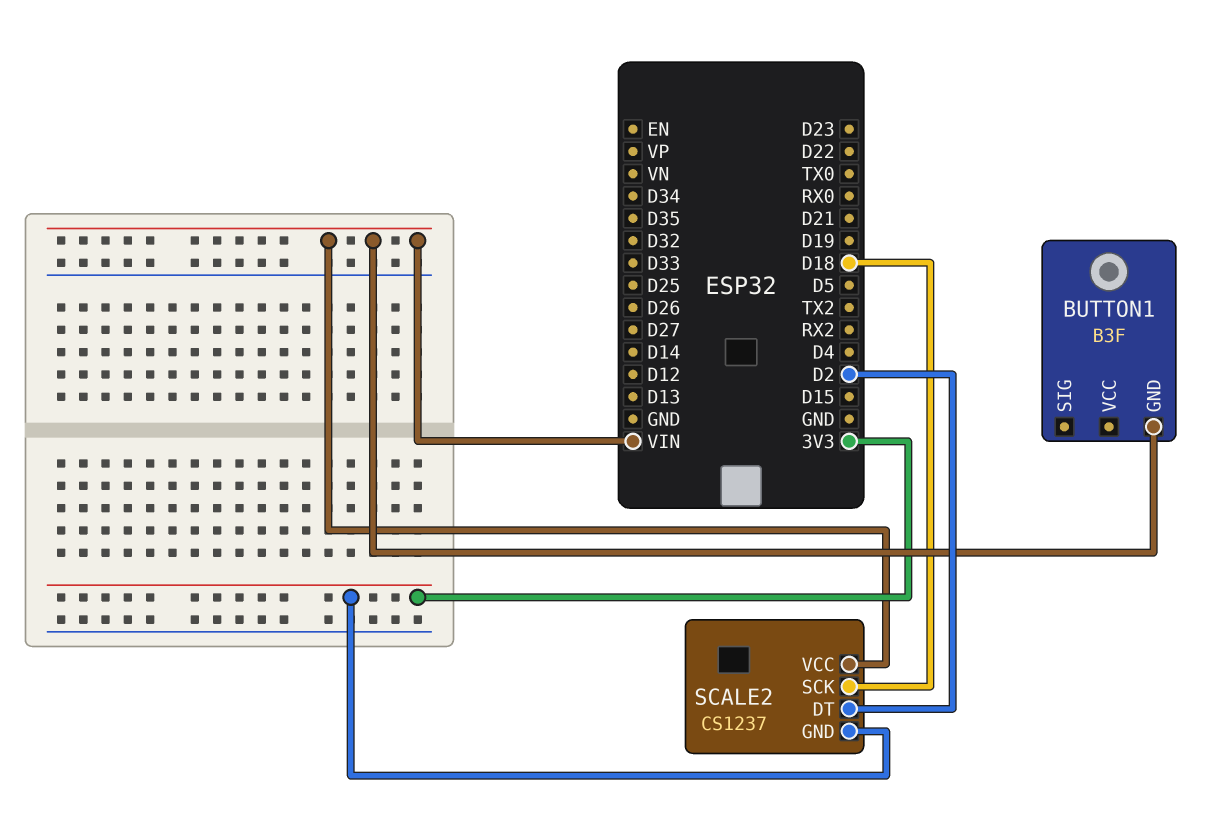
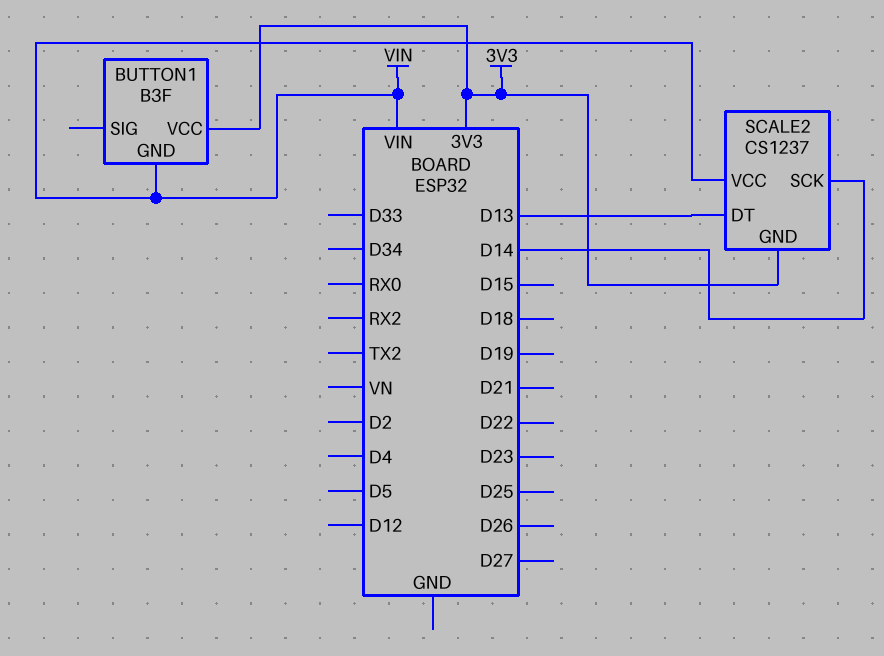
BUTTON1 pin VCC: none -> 3V3
SCALE2 pin DT: D2 -> D13
SCALE2 pin SCK: D18 -> D14

